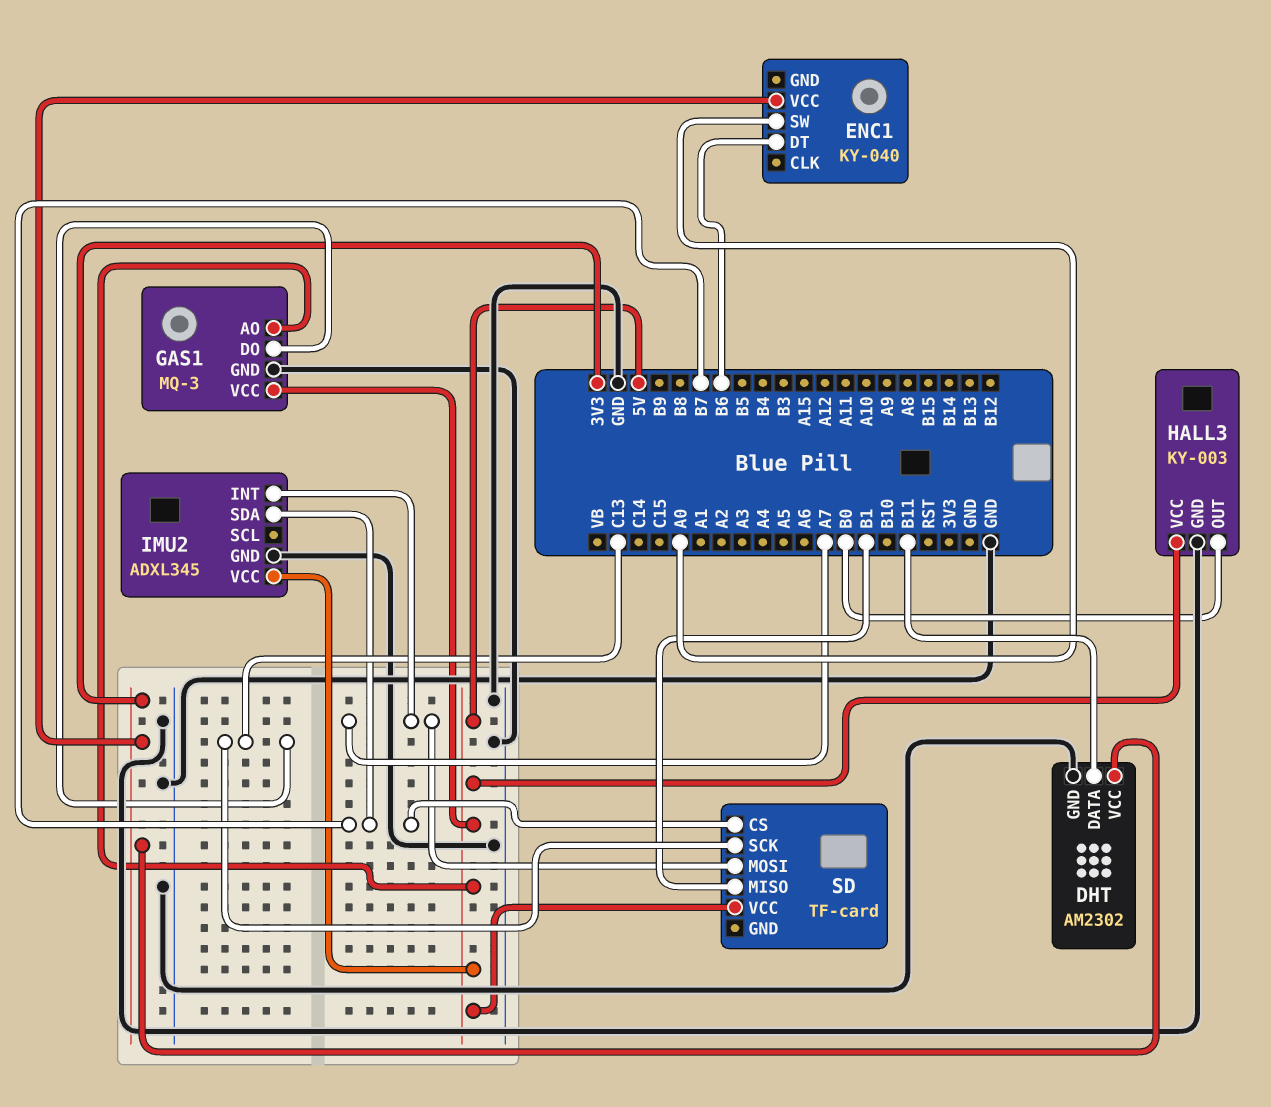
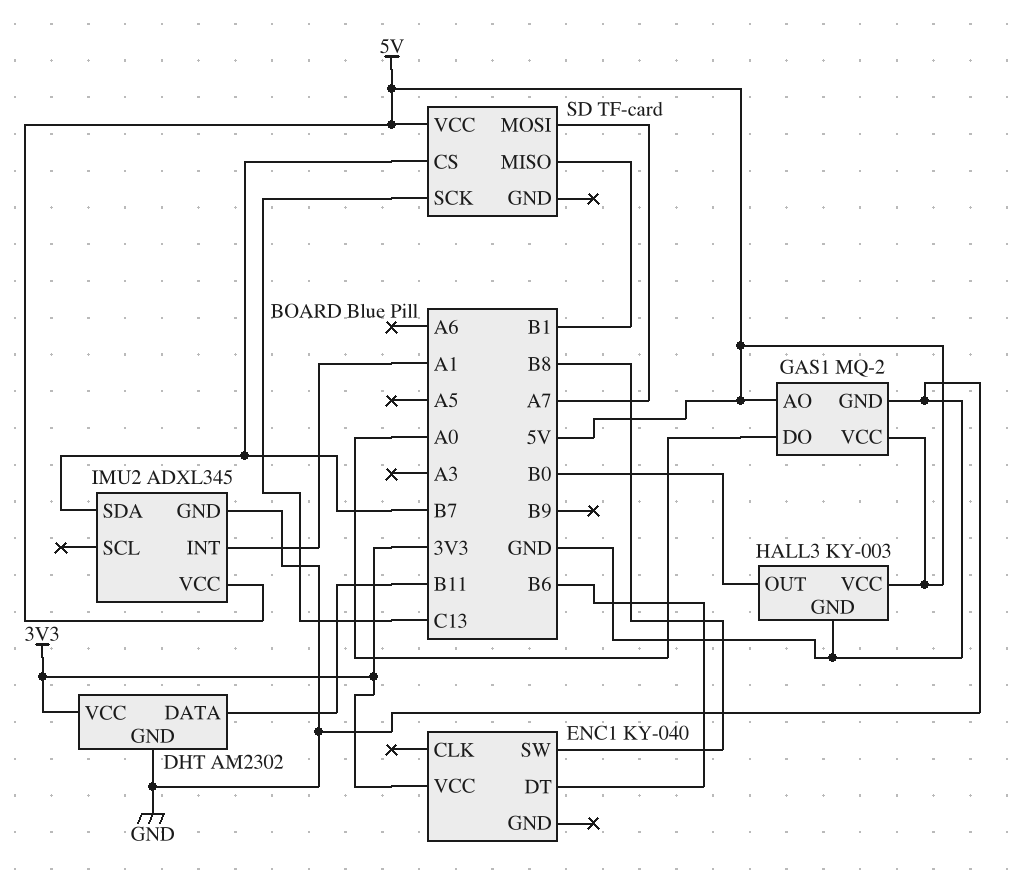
ENC1 pin SW: A0 -> B8
GAS1: MQ-3 -> MQ-2
GAS1 pin DO: C13 -> A0
IMU2 pin INT: A7 -> A1

